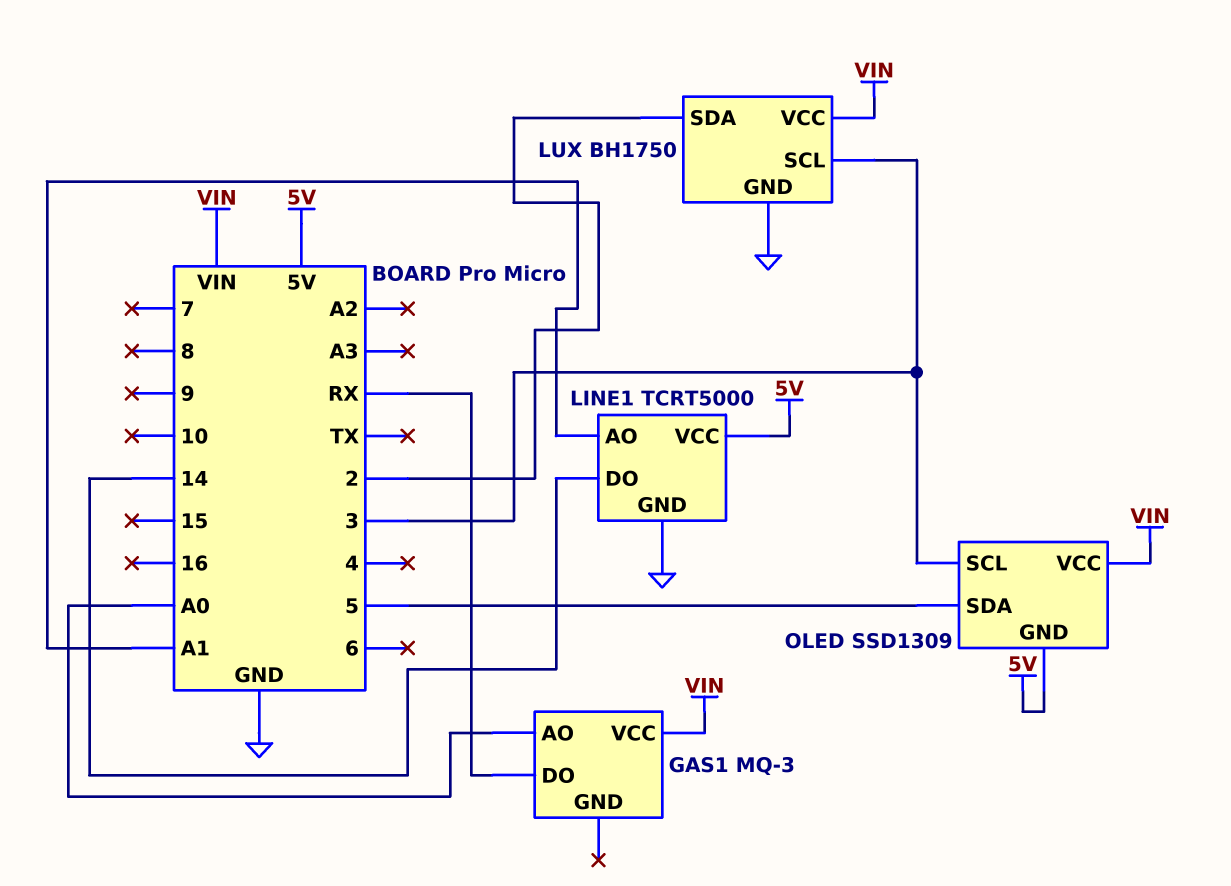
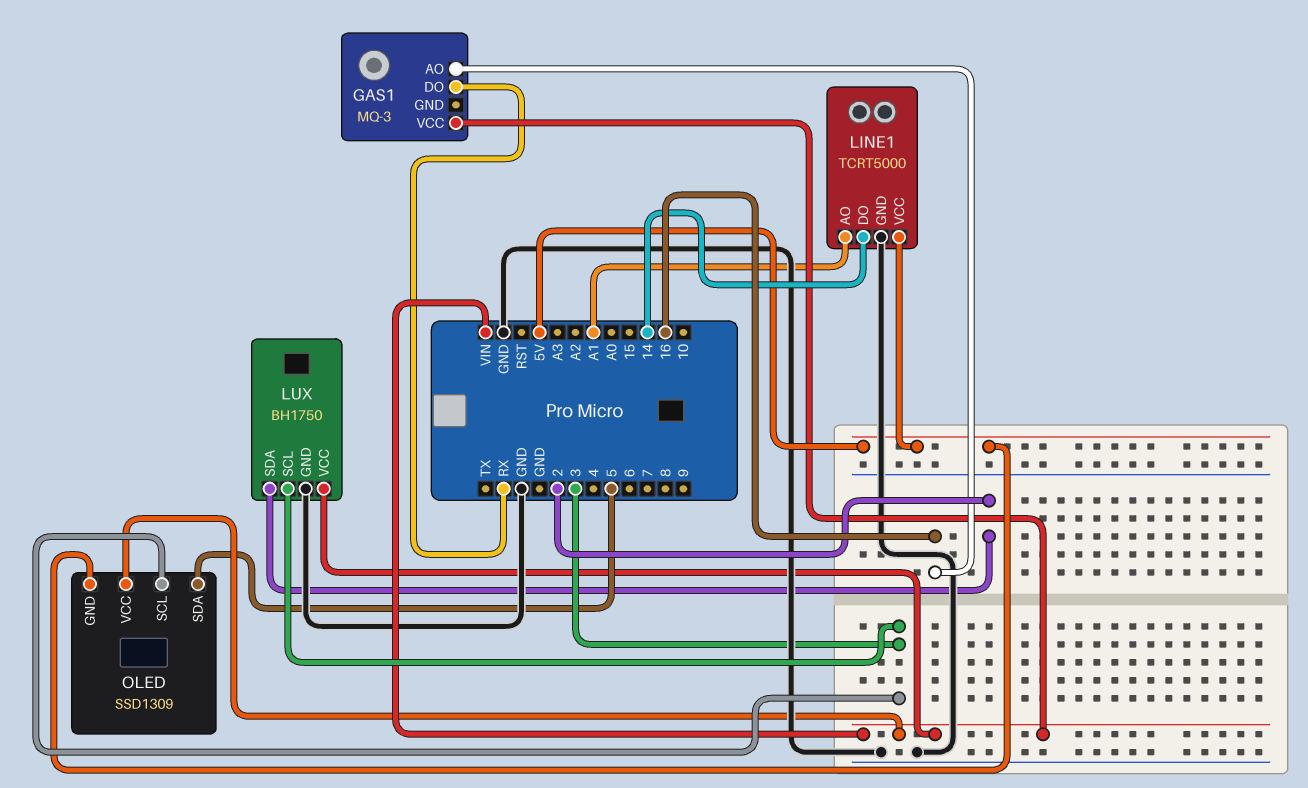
GAS1 pin AO: A0 -> 16

